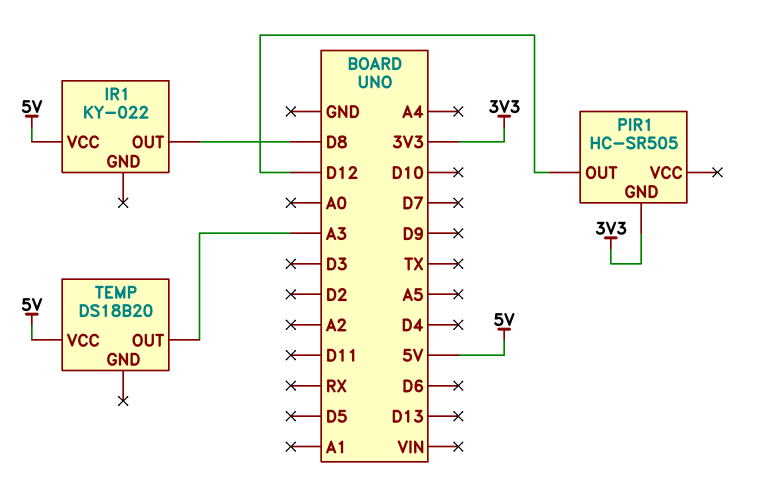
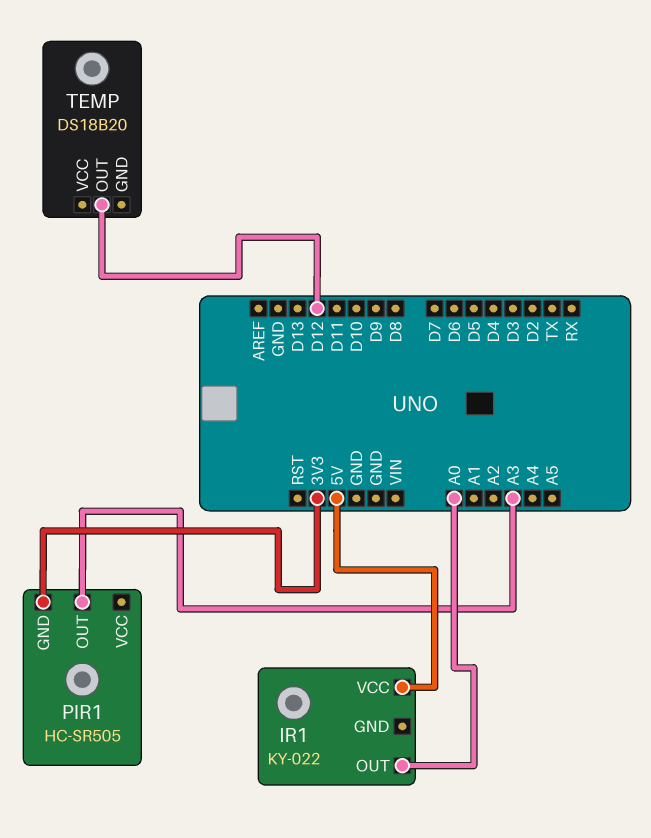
IR1 pin OUT: D8 -> A0
PIR1 pin OUT: D12 -> A3
TEMP pin OUT: A3 -> D12
TEMP pin VCC: 5V -> none

